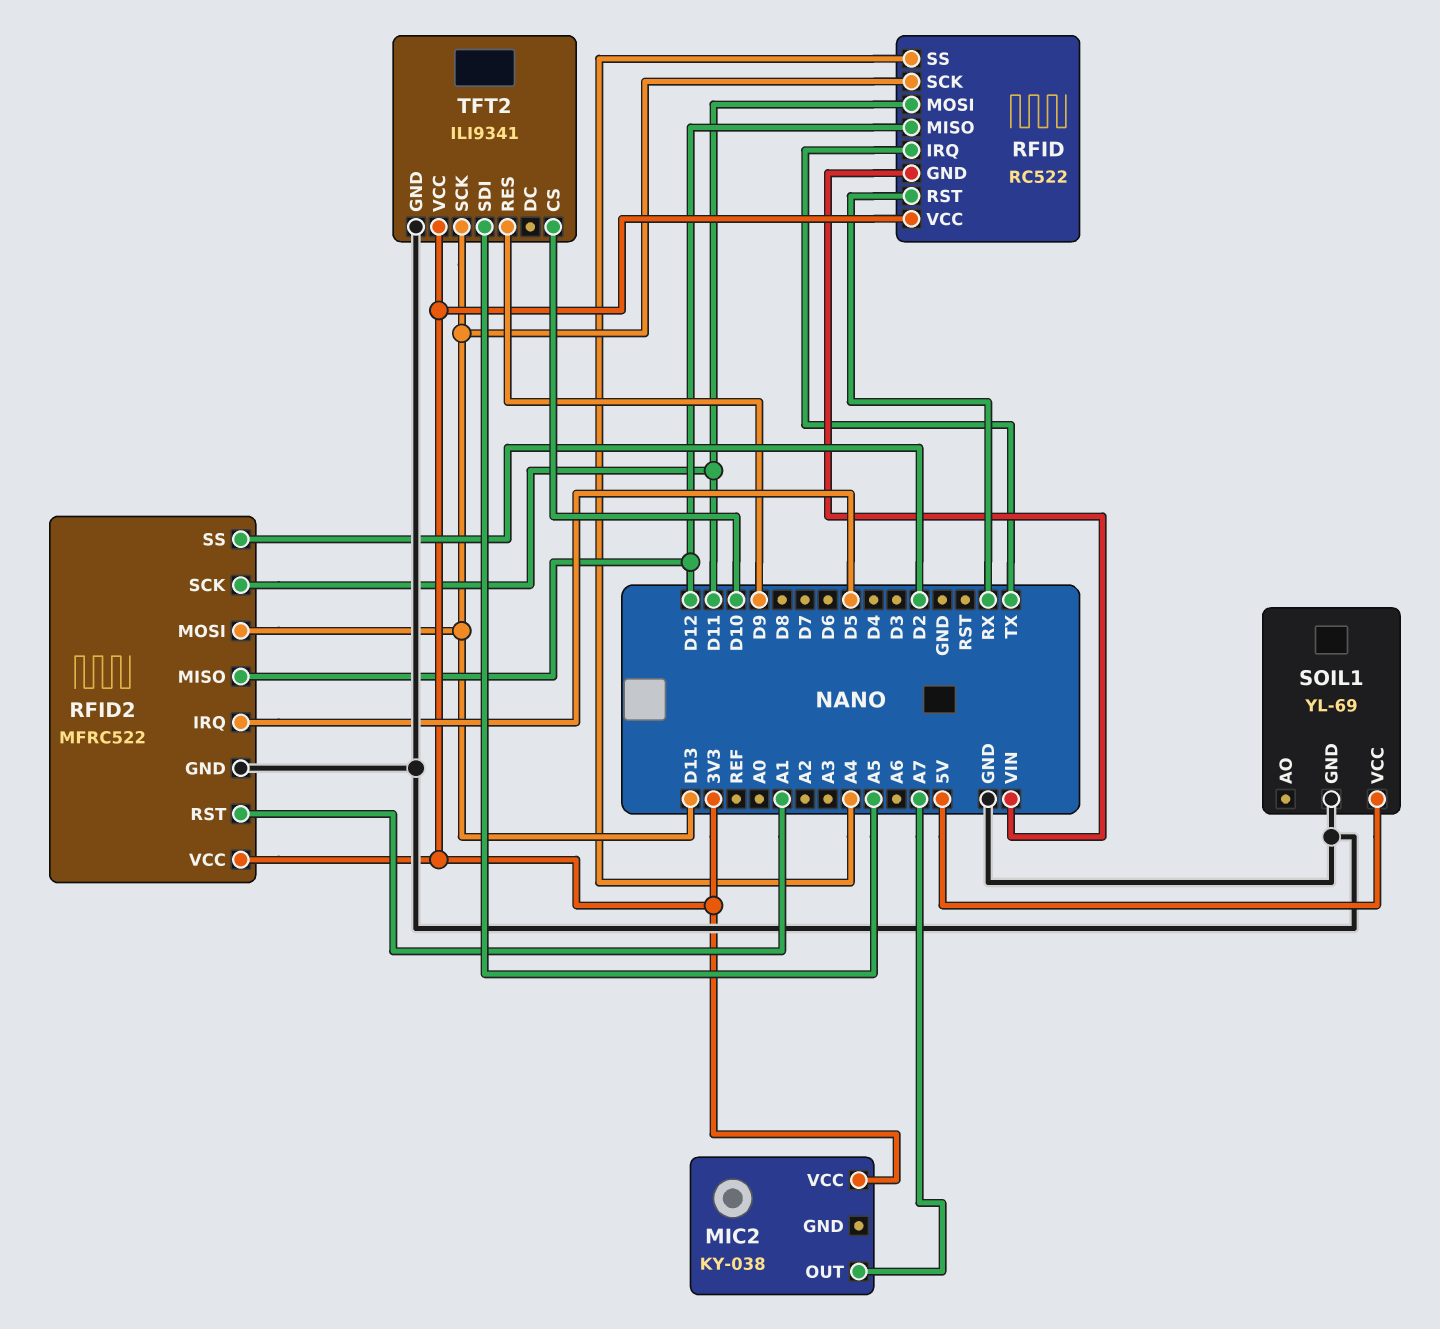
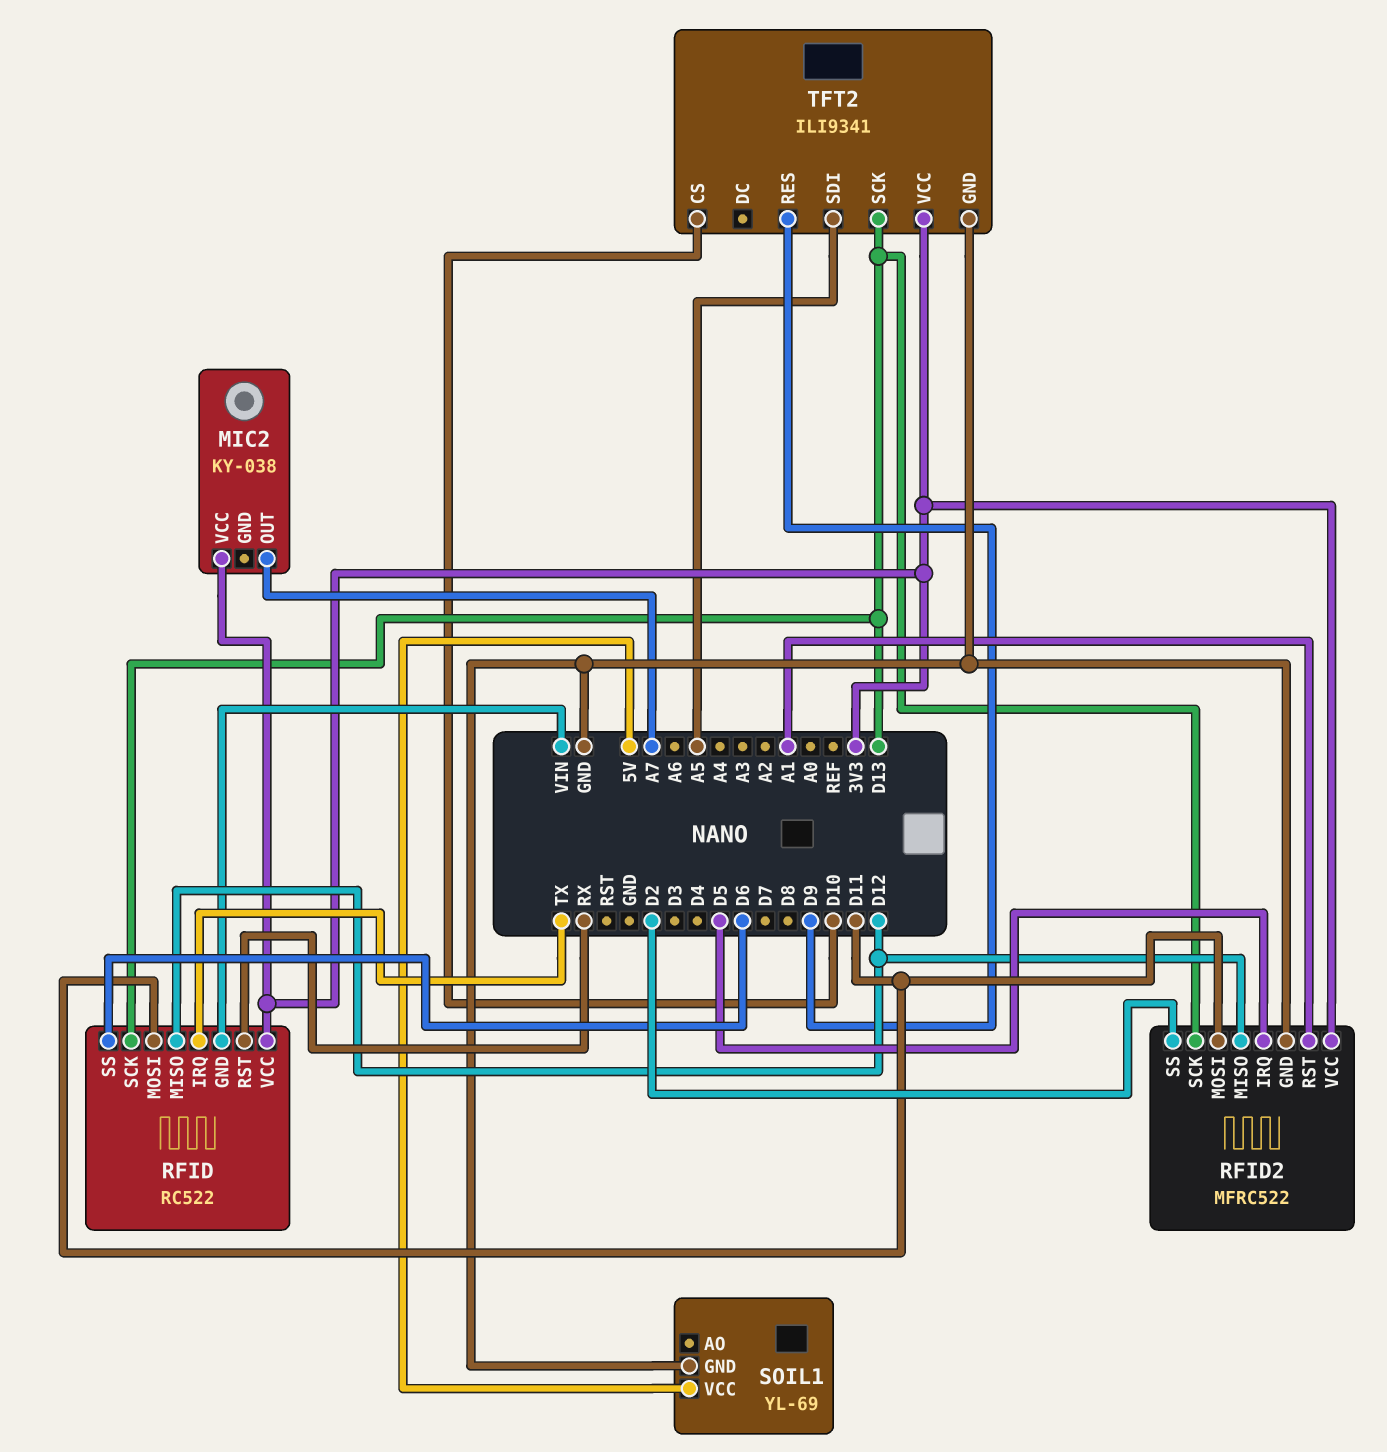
RFID pin SS: A4 -> D6
RFID2 pin MOSI: D13 -> D11
RFID2 pin SCK: D11 -> D13

